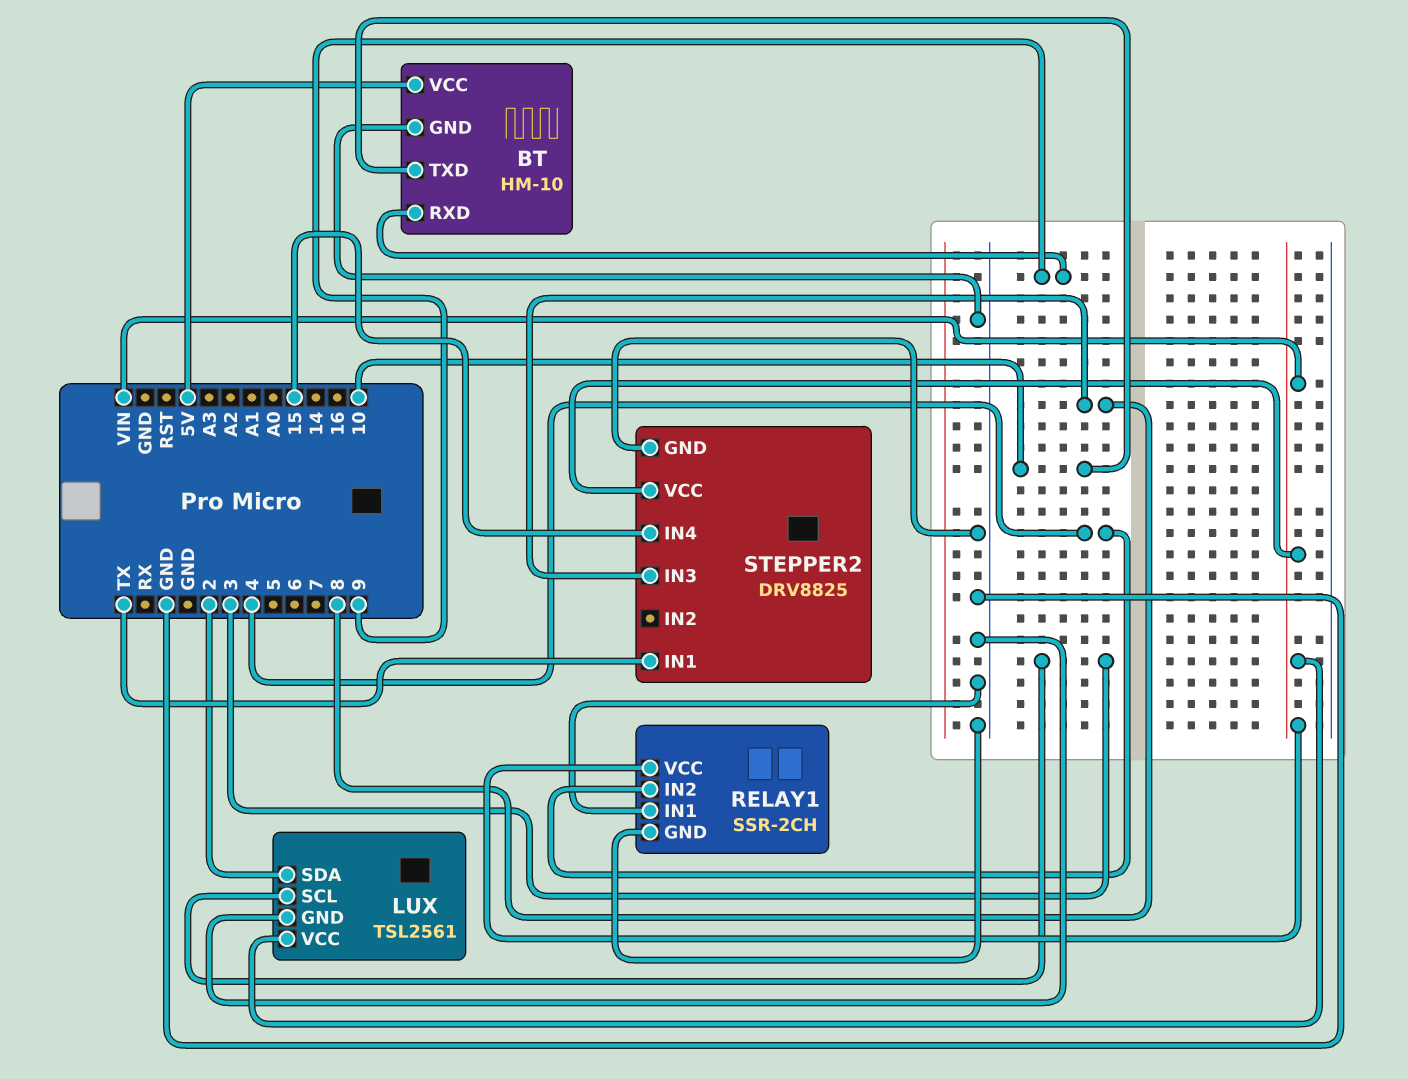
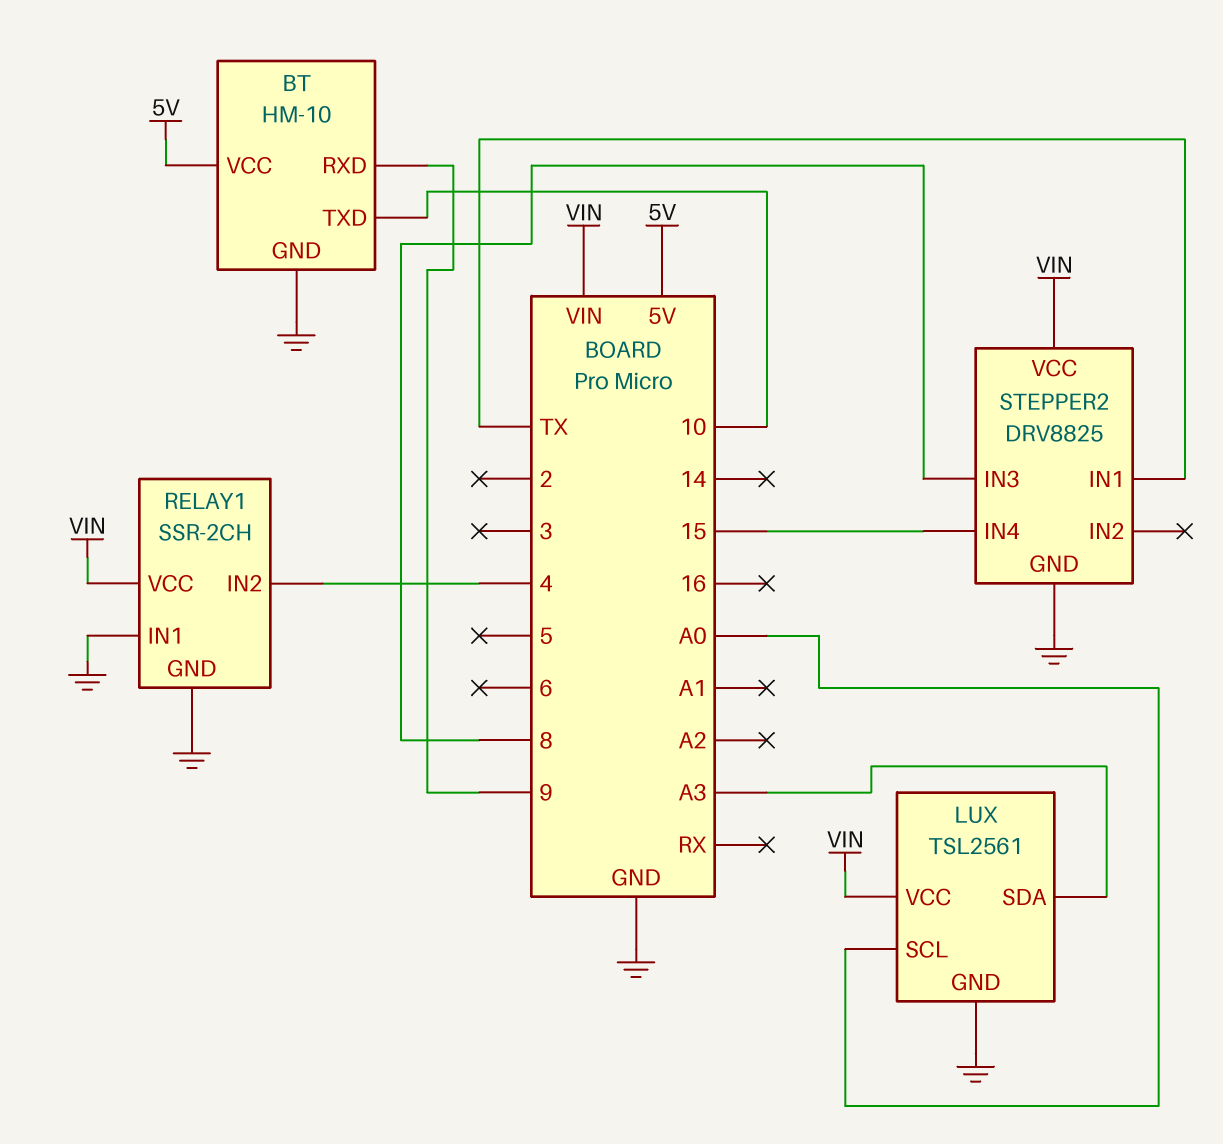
LUX pin SCL: 3 -> A0
LUX pin SDA: 2 -> A3

